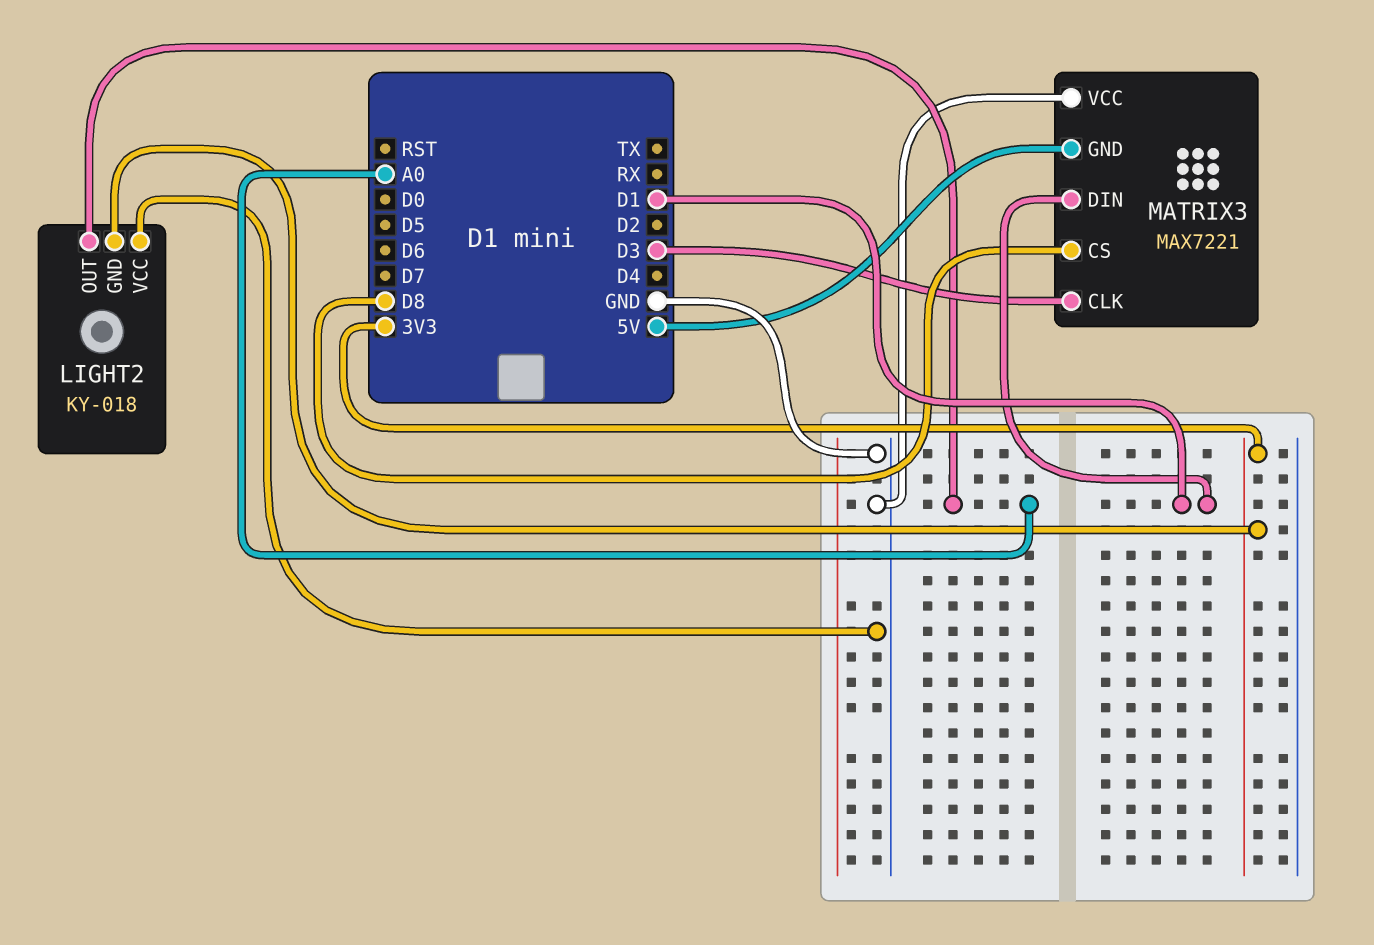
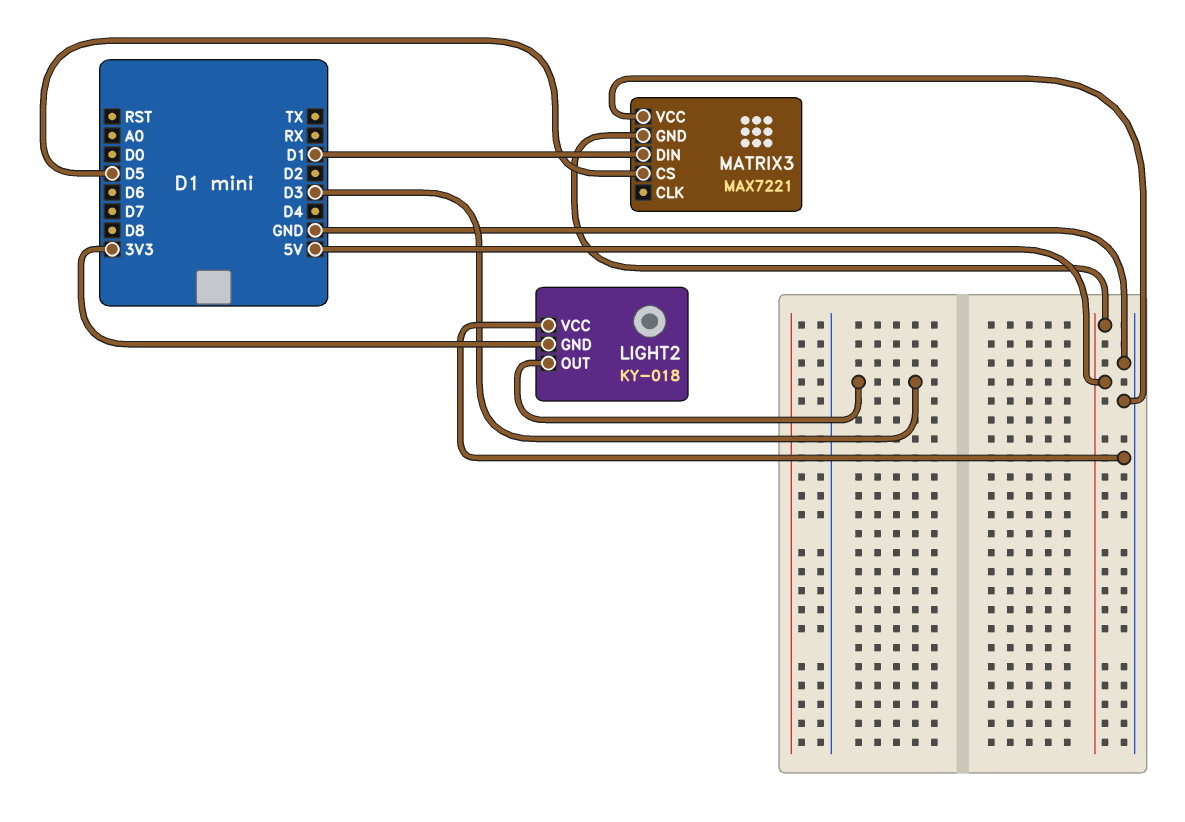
LIGHT2 pin OUT: A0 -> D3
MATRIX3 pin CLK: D3 -> none
MATRIX3 pin CS: D8 -> D5

